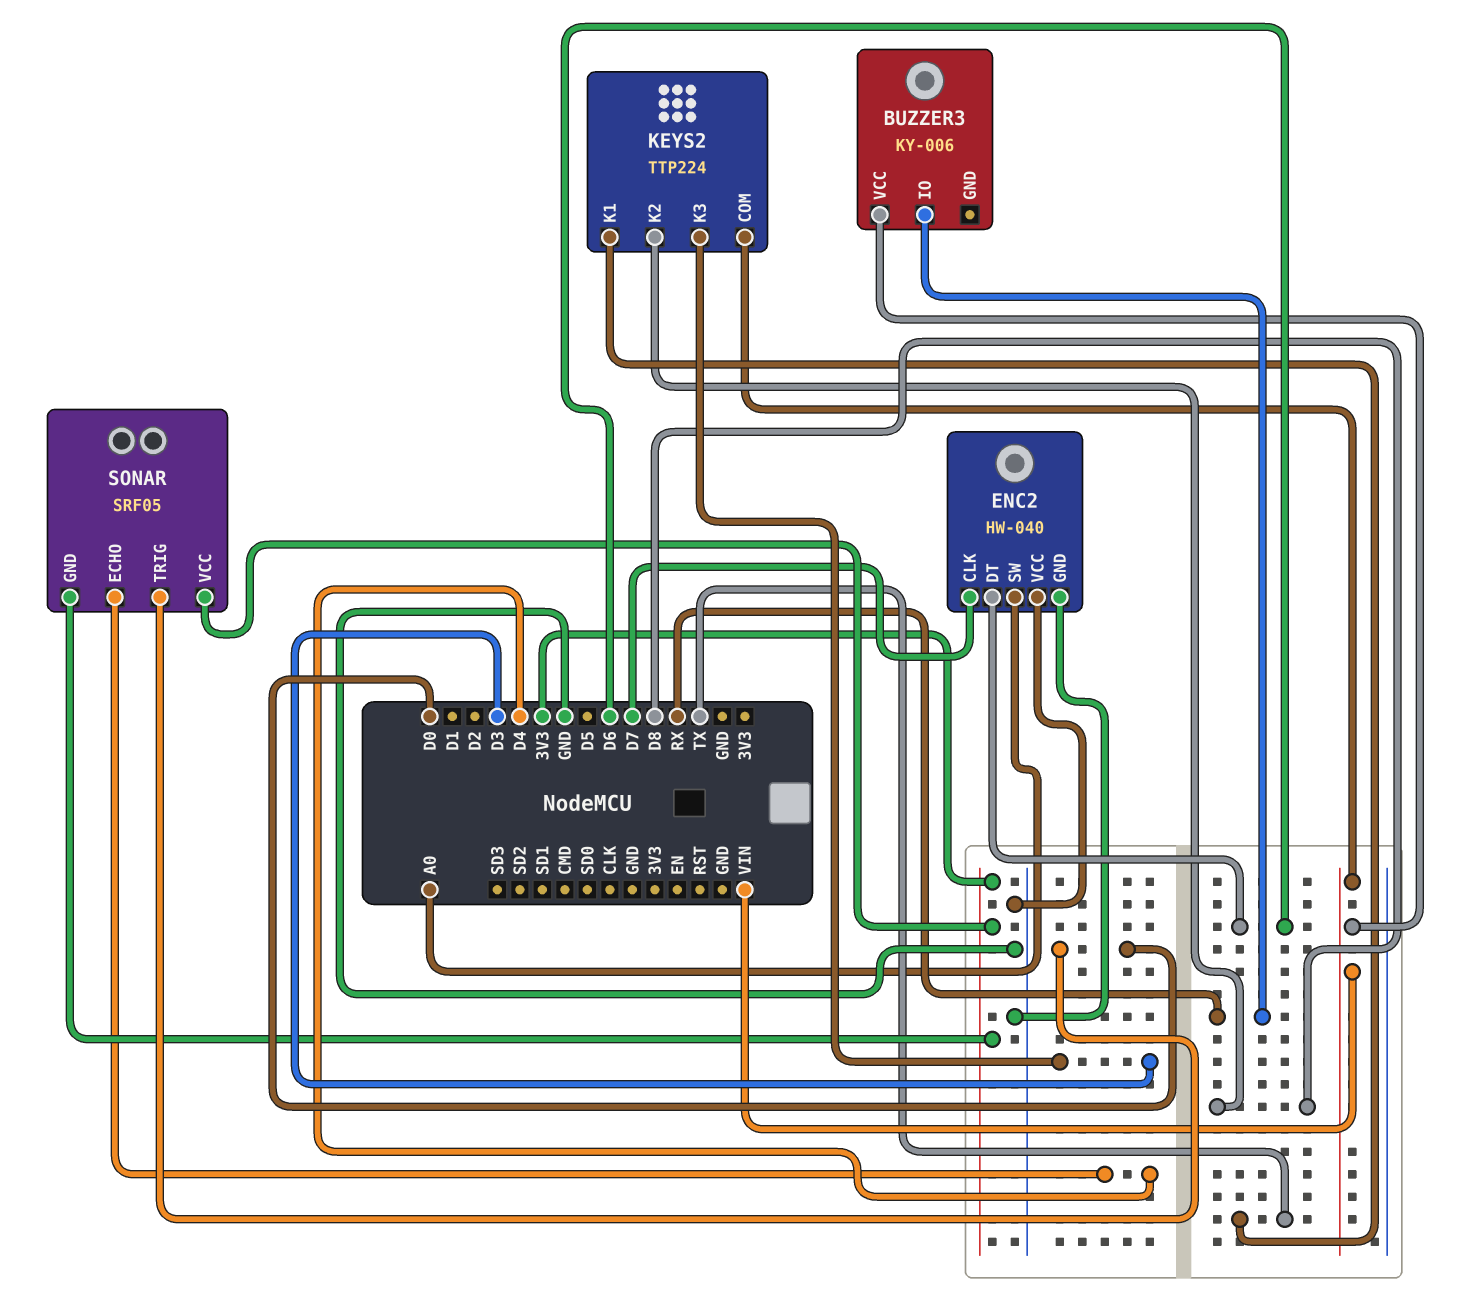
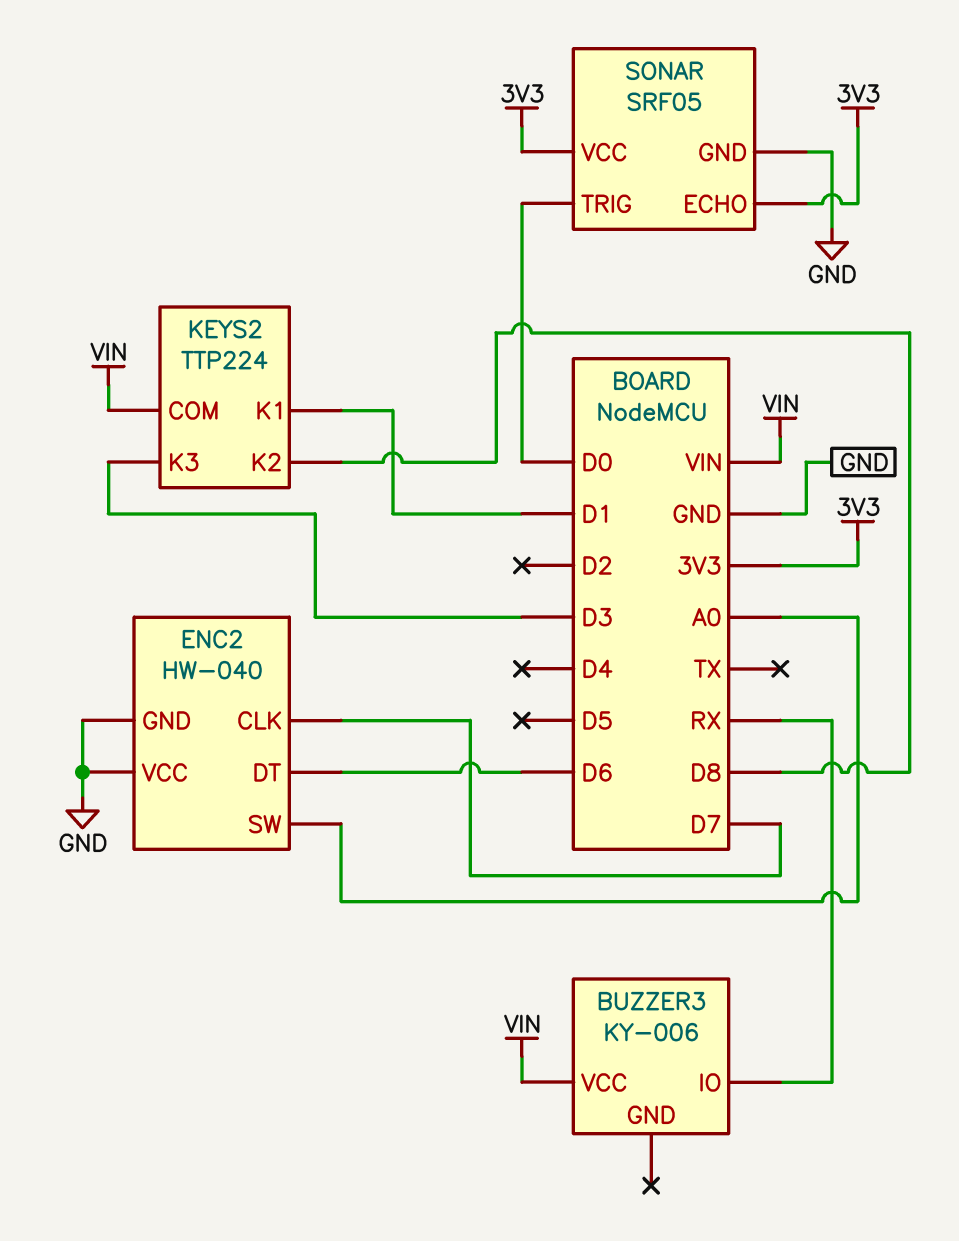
KEYS2 pin K1: TX -> D1
SONAR pin ECHO: D4 -> 3V3
SONAR pin GND: 3V3 -> GND

